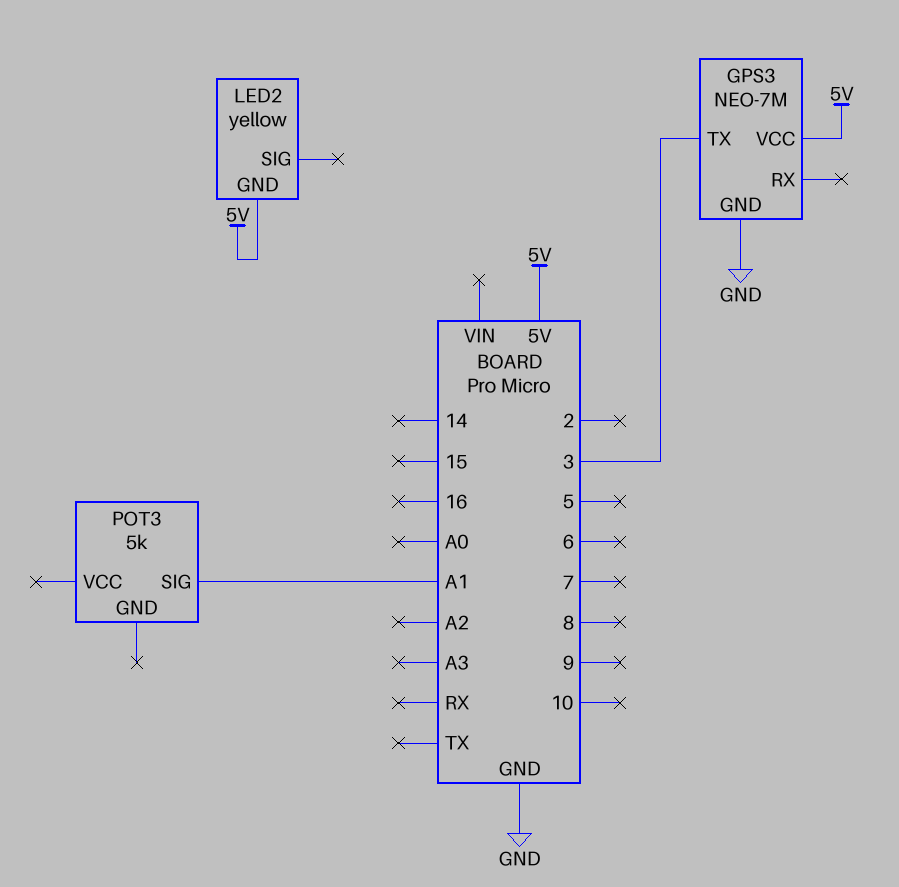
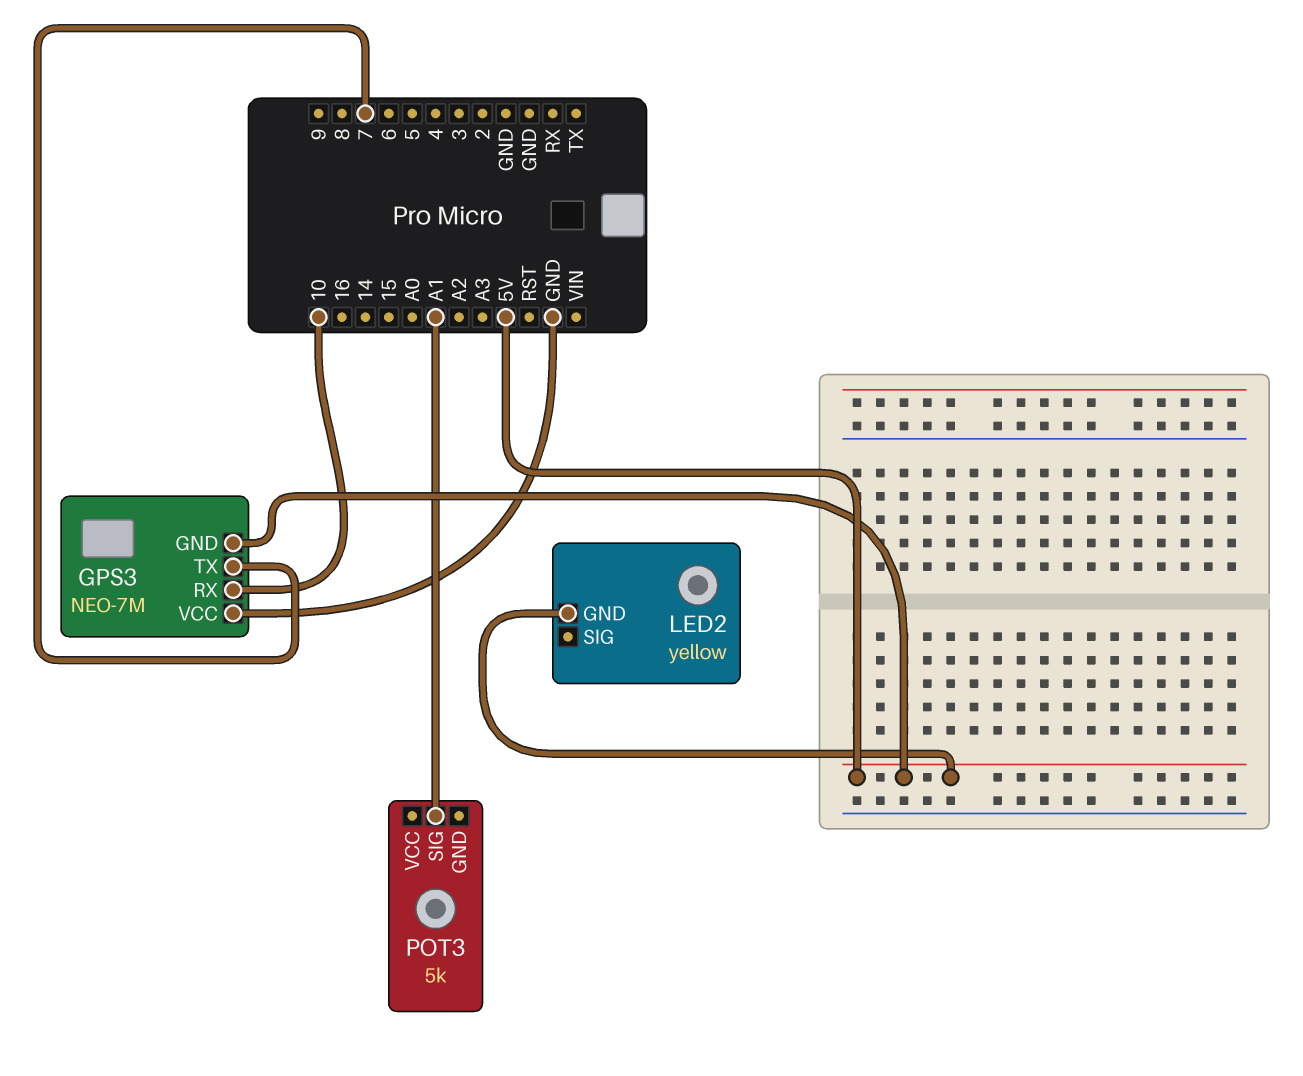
GPS3 pin GND: GND -> 5V
GPS3 pin RX: none -> 10
GPS3 pin TX: 3 -> 7
GPS3 pin VCC: 5V -> GND

